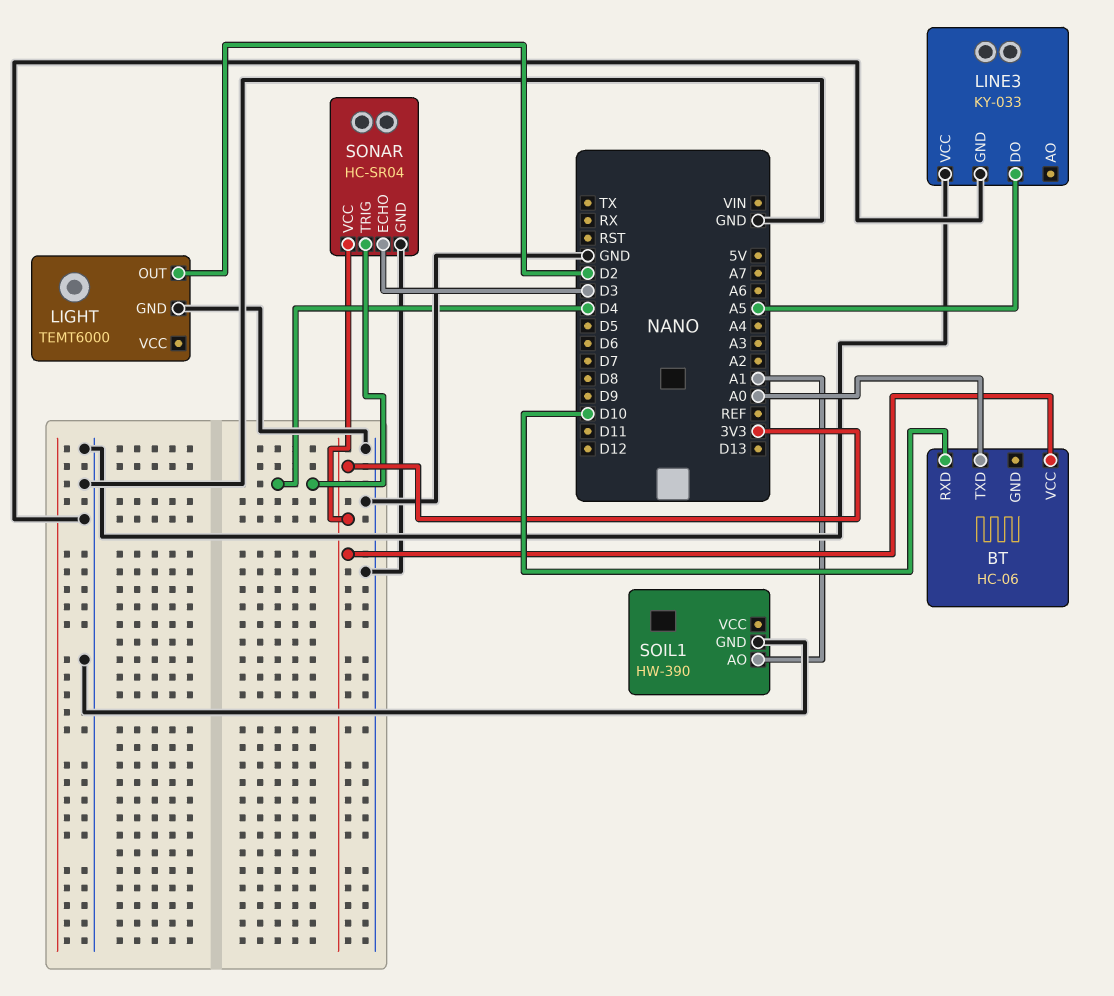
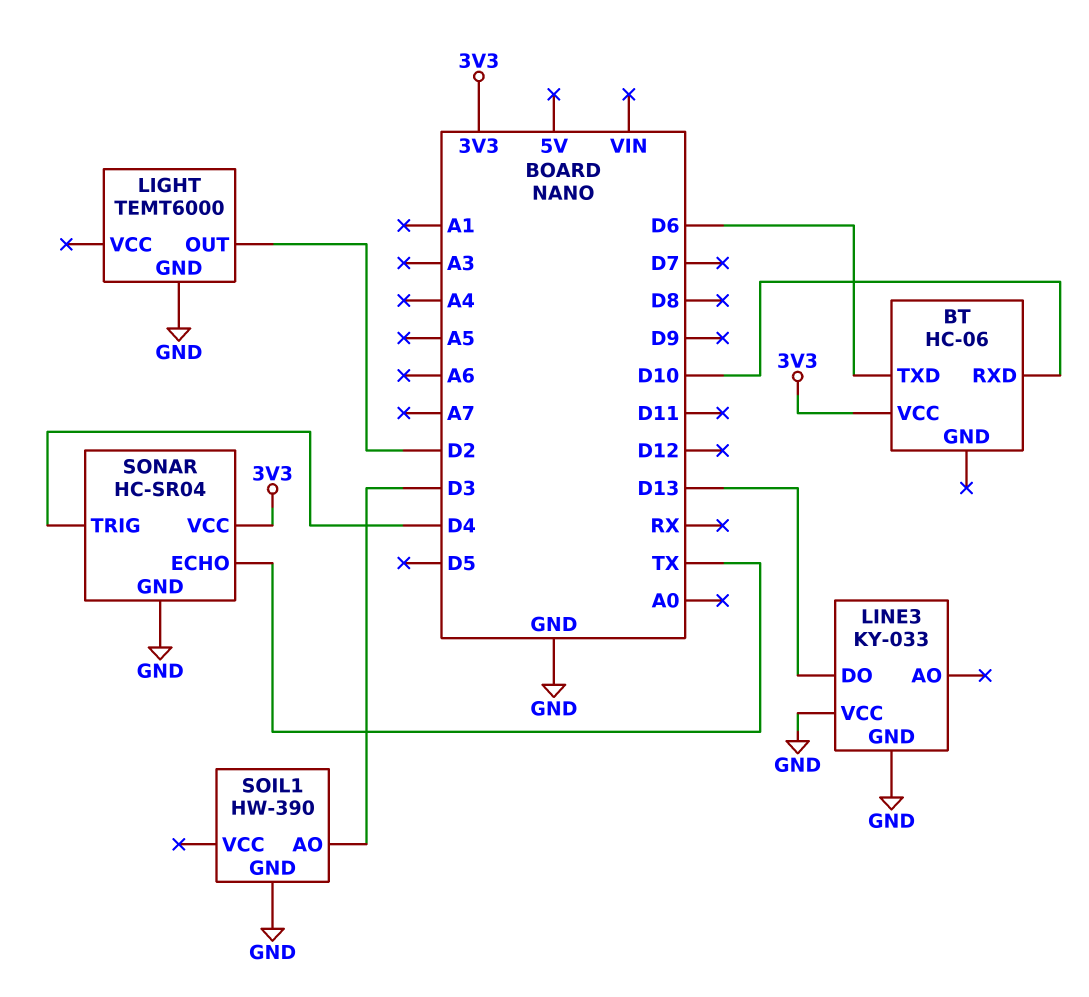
BT pin TXD: A0 -> D6
LINE3 pin DO: A5 -> D13
SOIL1 pin AO: A1 -> D3
SONAR pin ECHO: D3 -> TX

